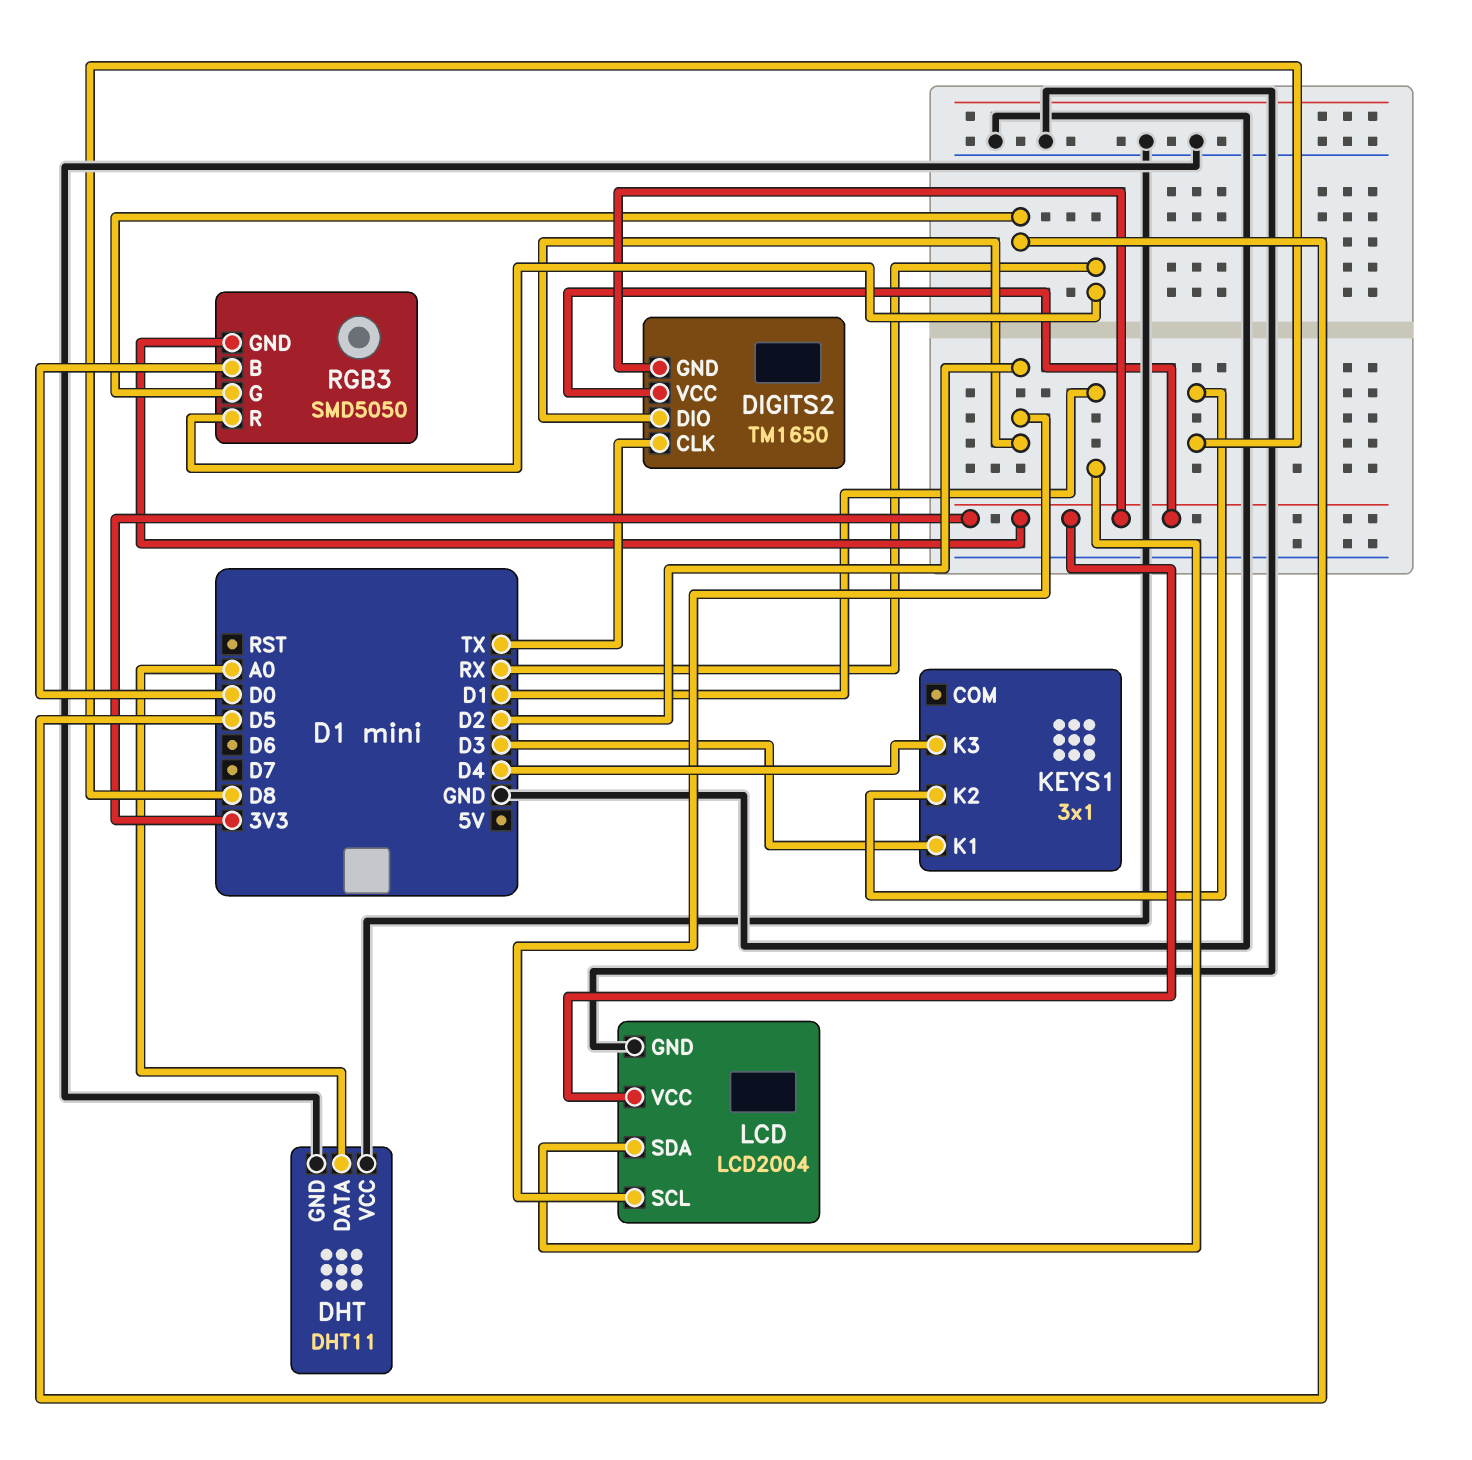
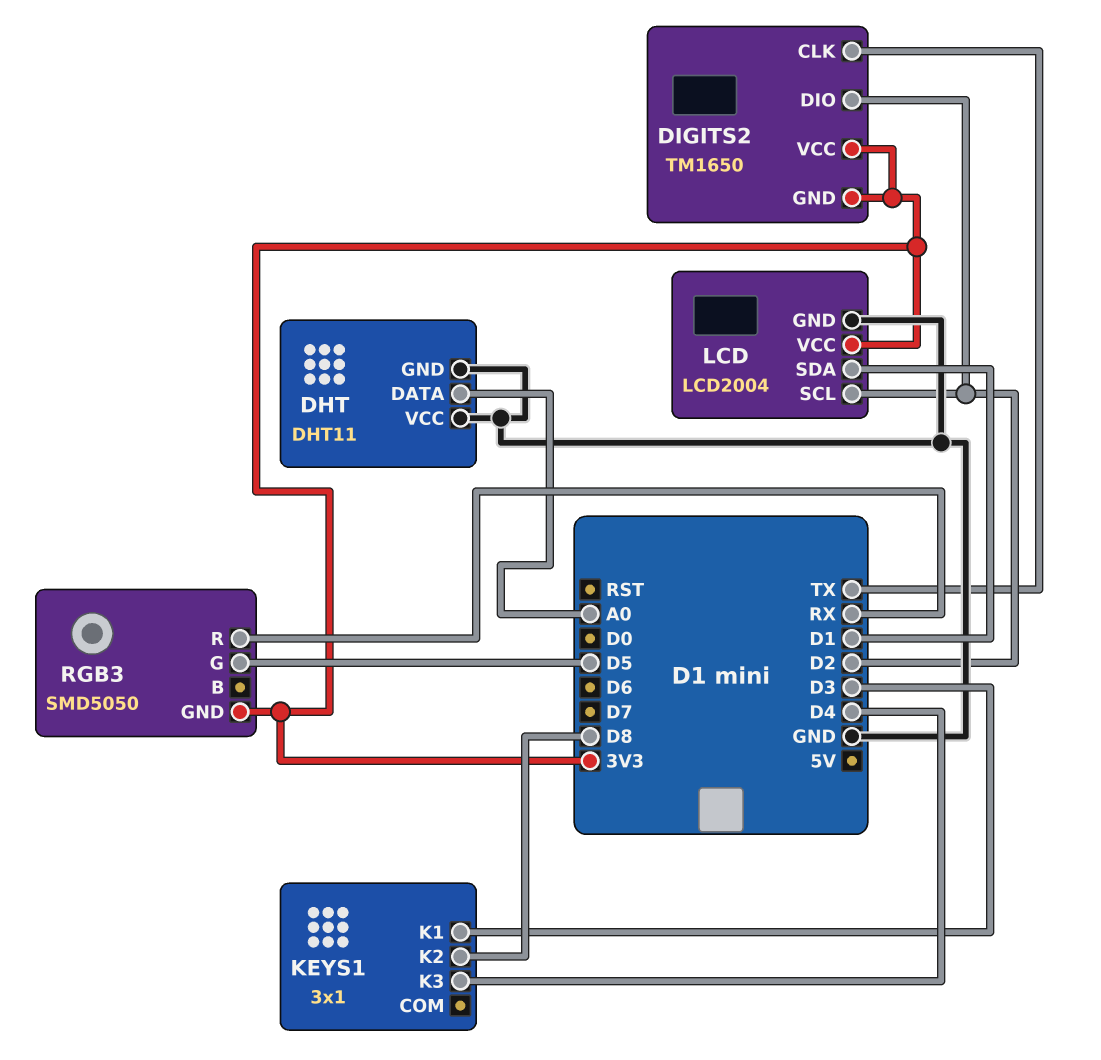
RGB3 pin B: D0 -> none

